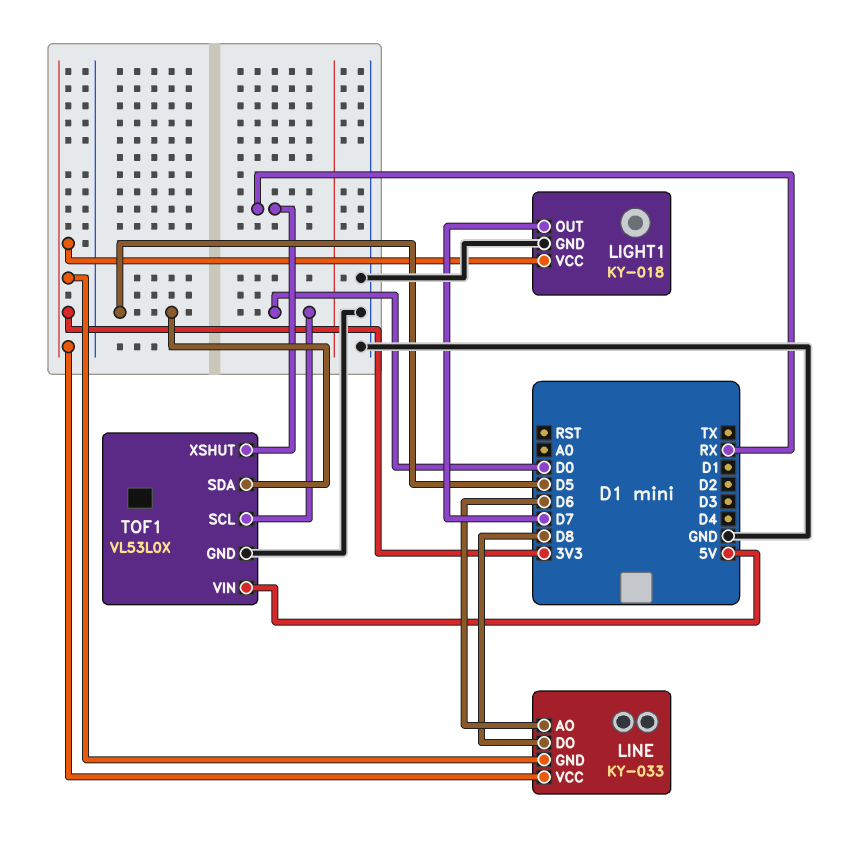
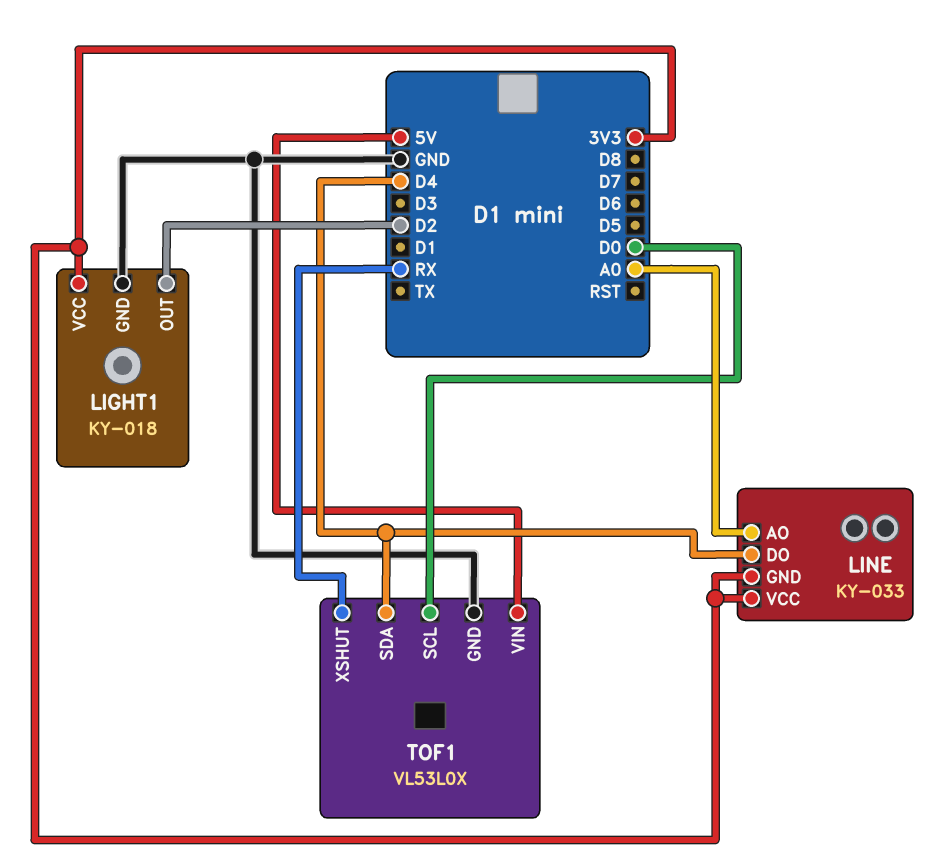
LIGHT1 pin OUT: D7 -> D2
LINE pin AO: D6 -> A0
LINE pin DO: D8 -> D4
TOF1 pin SDA: D5 -> D4

